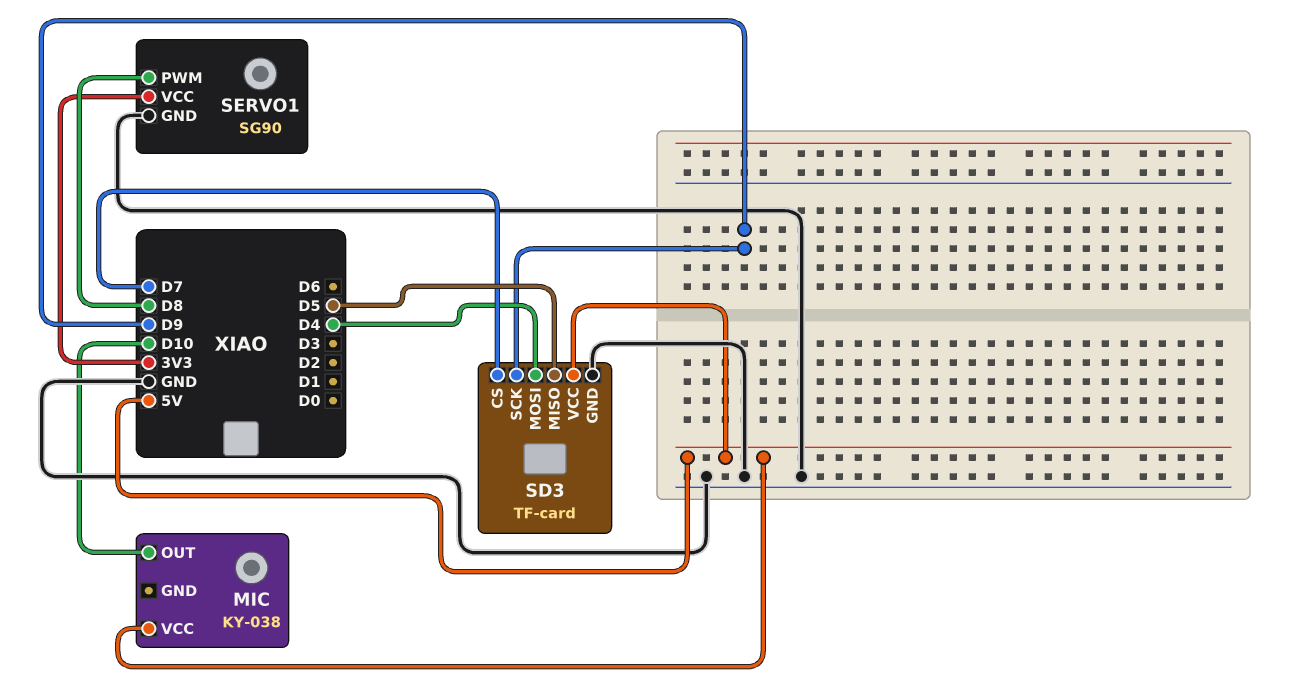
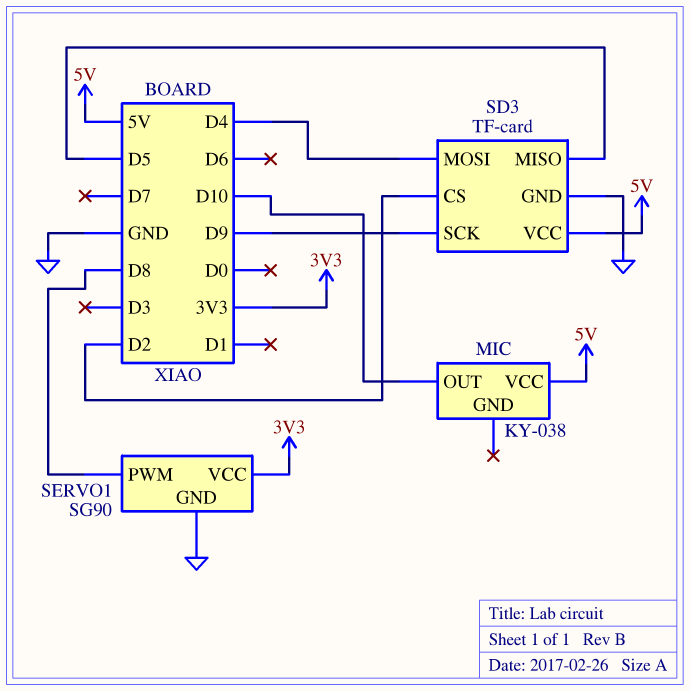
SD3 pin CS: D7 -> D2

